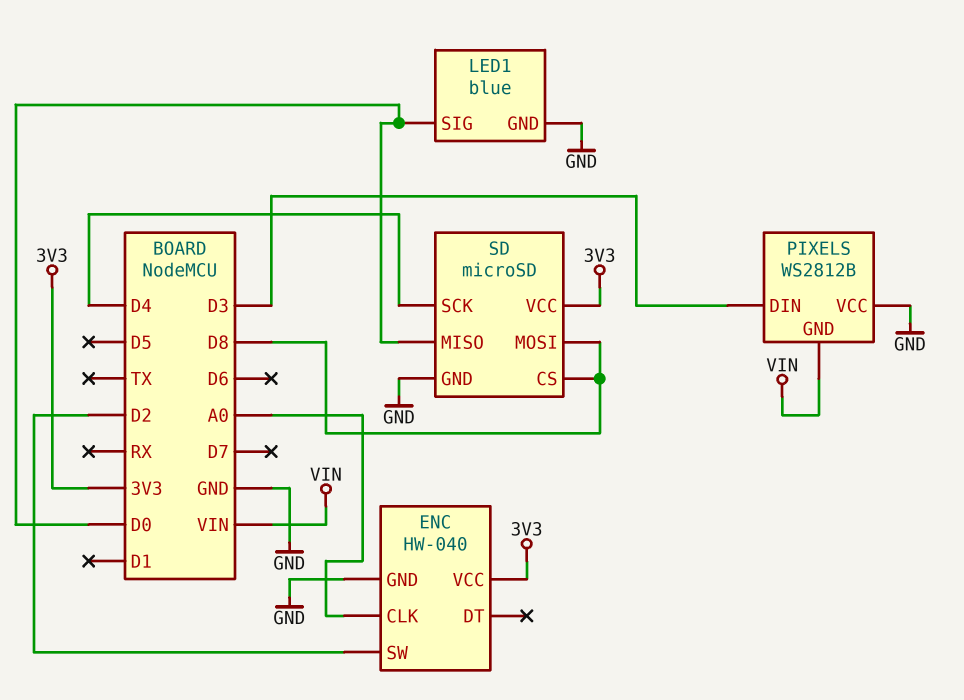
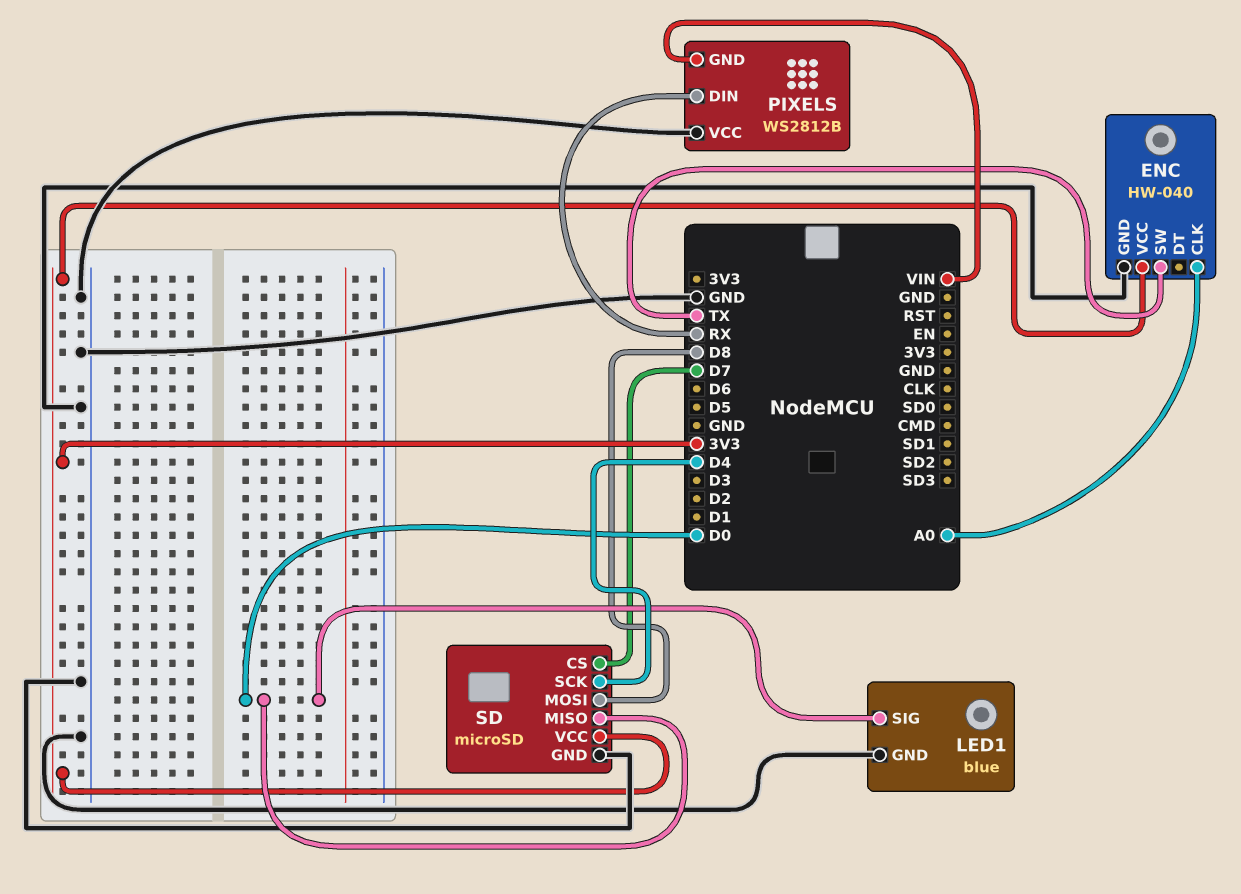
ENC pin SW: D2 -> TX
PIXELS pin DIN: D3 -> RX
SD pin CS: D8 -> D7

